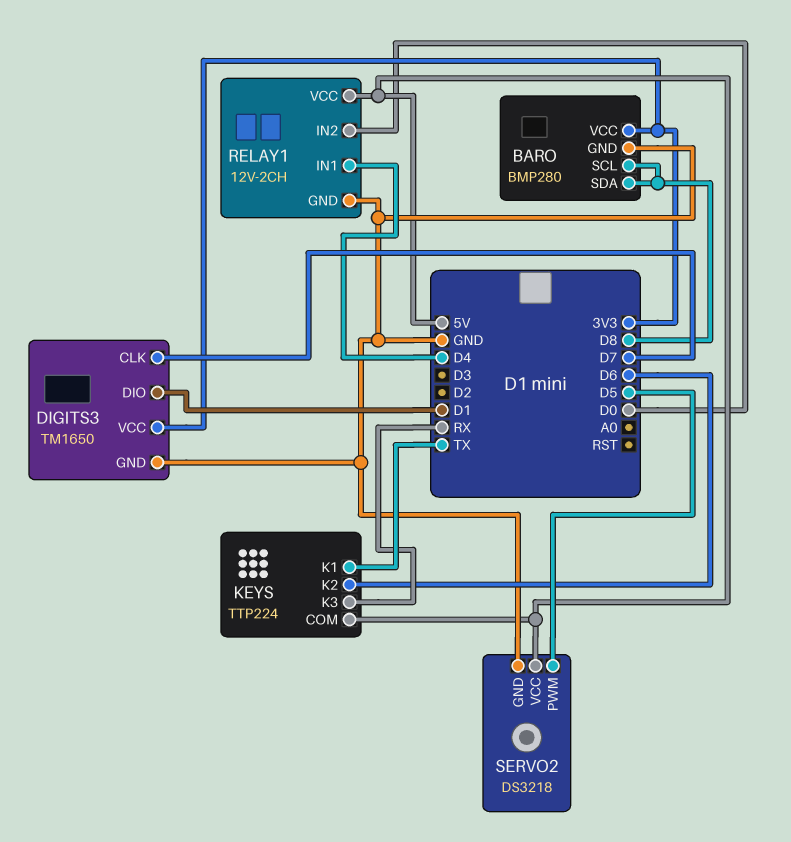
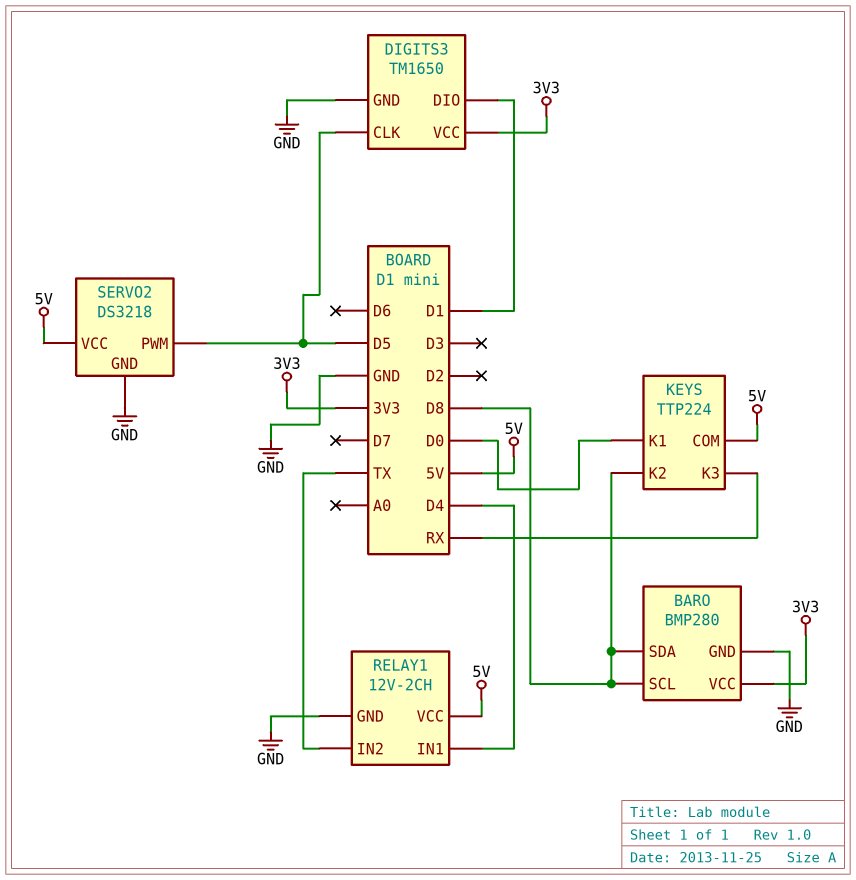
DIGITS3 pin CLK: D7 -> D5
KEYS pin K1: TX -> D0
KEYS pin K2: D6 -> D8
RELAY1 pin IN2: D0 -> TX

